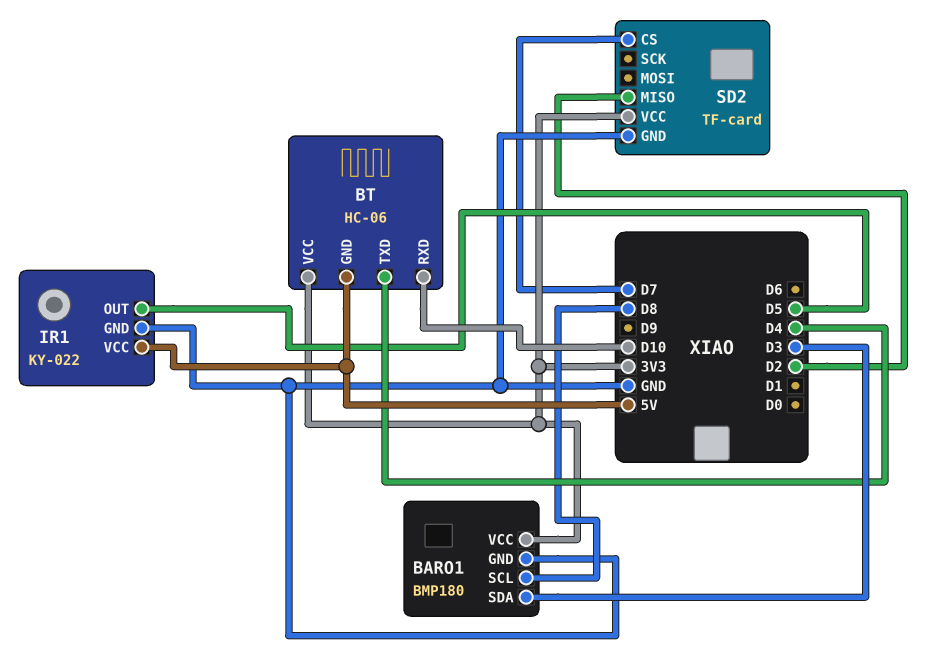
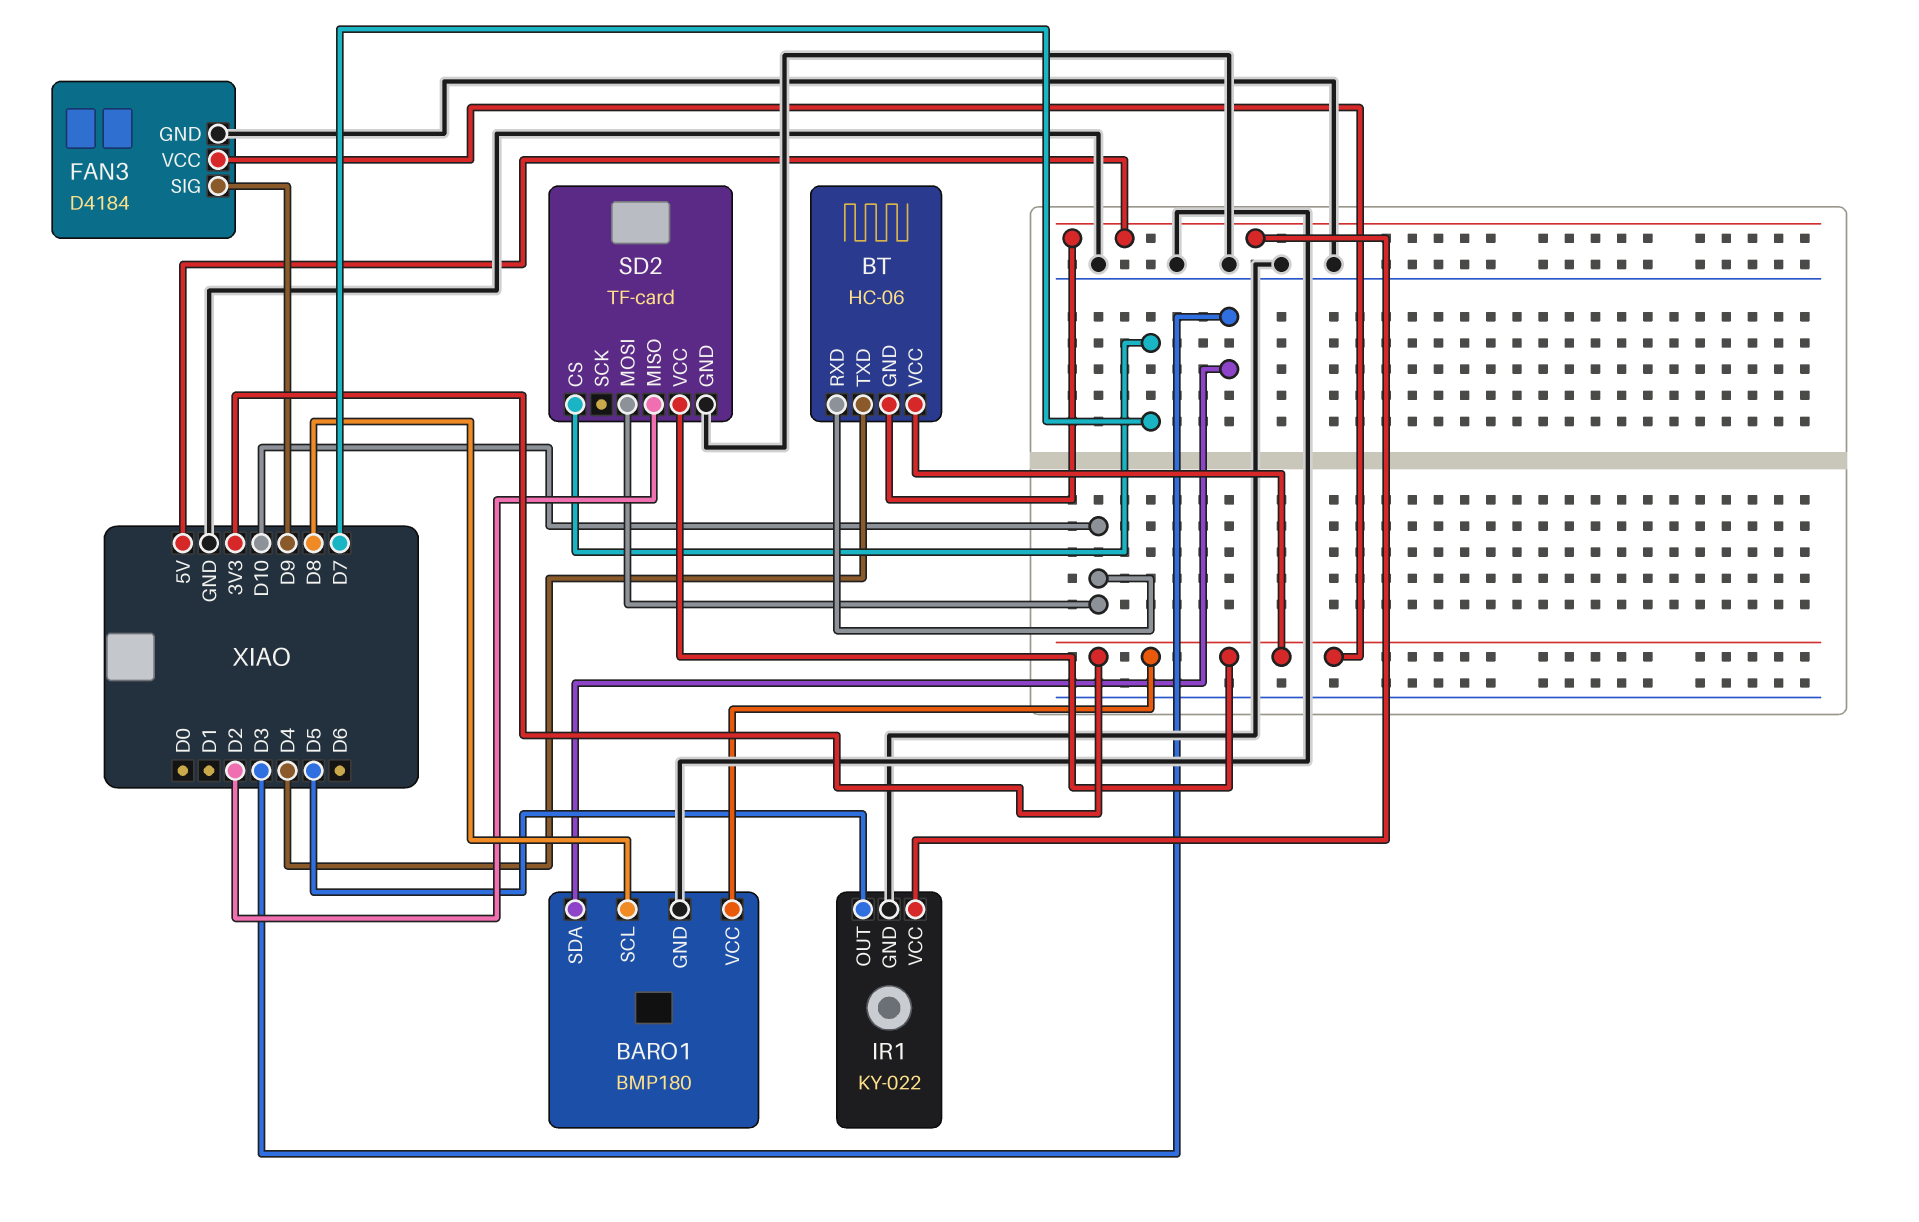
FAN3: none -> D4184
FAN3 pin GND: none -> GND
FAN3 pin SIG: none -> D9
FAN3 pin VCC: none -> 3V3
SD2 pin MOSI: none -> D10

